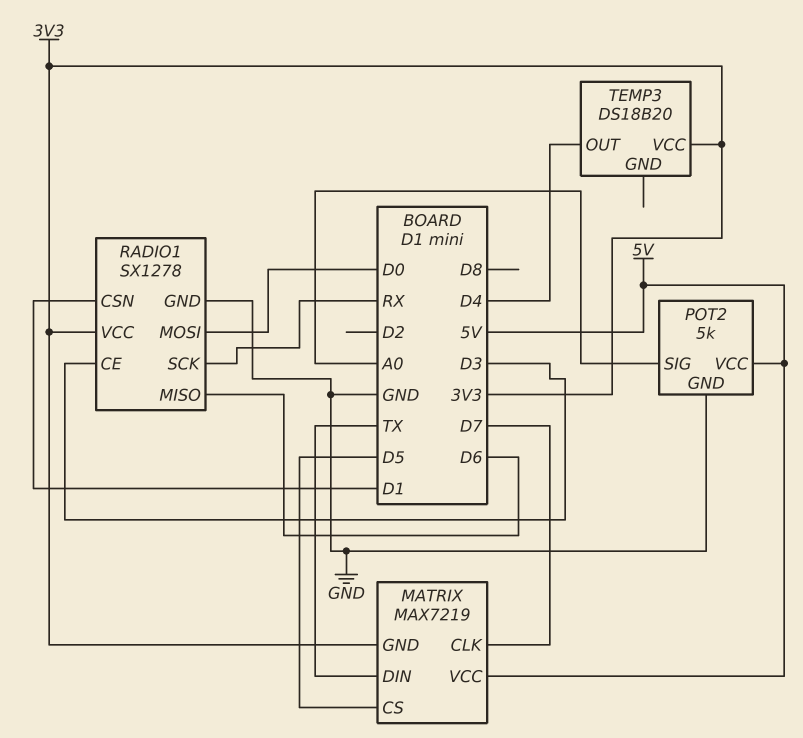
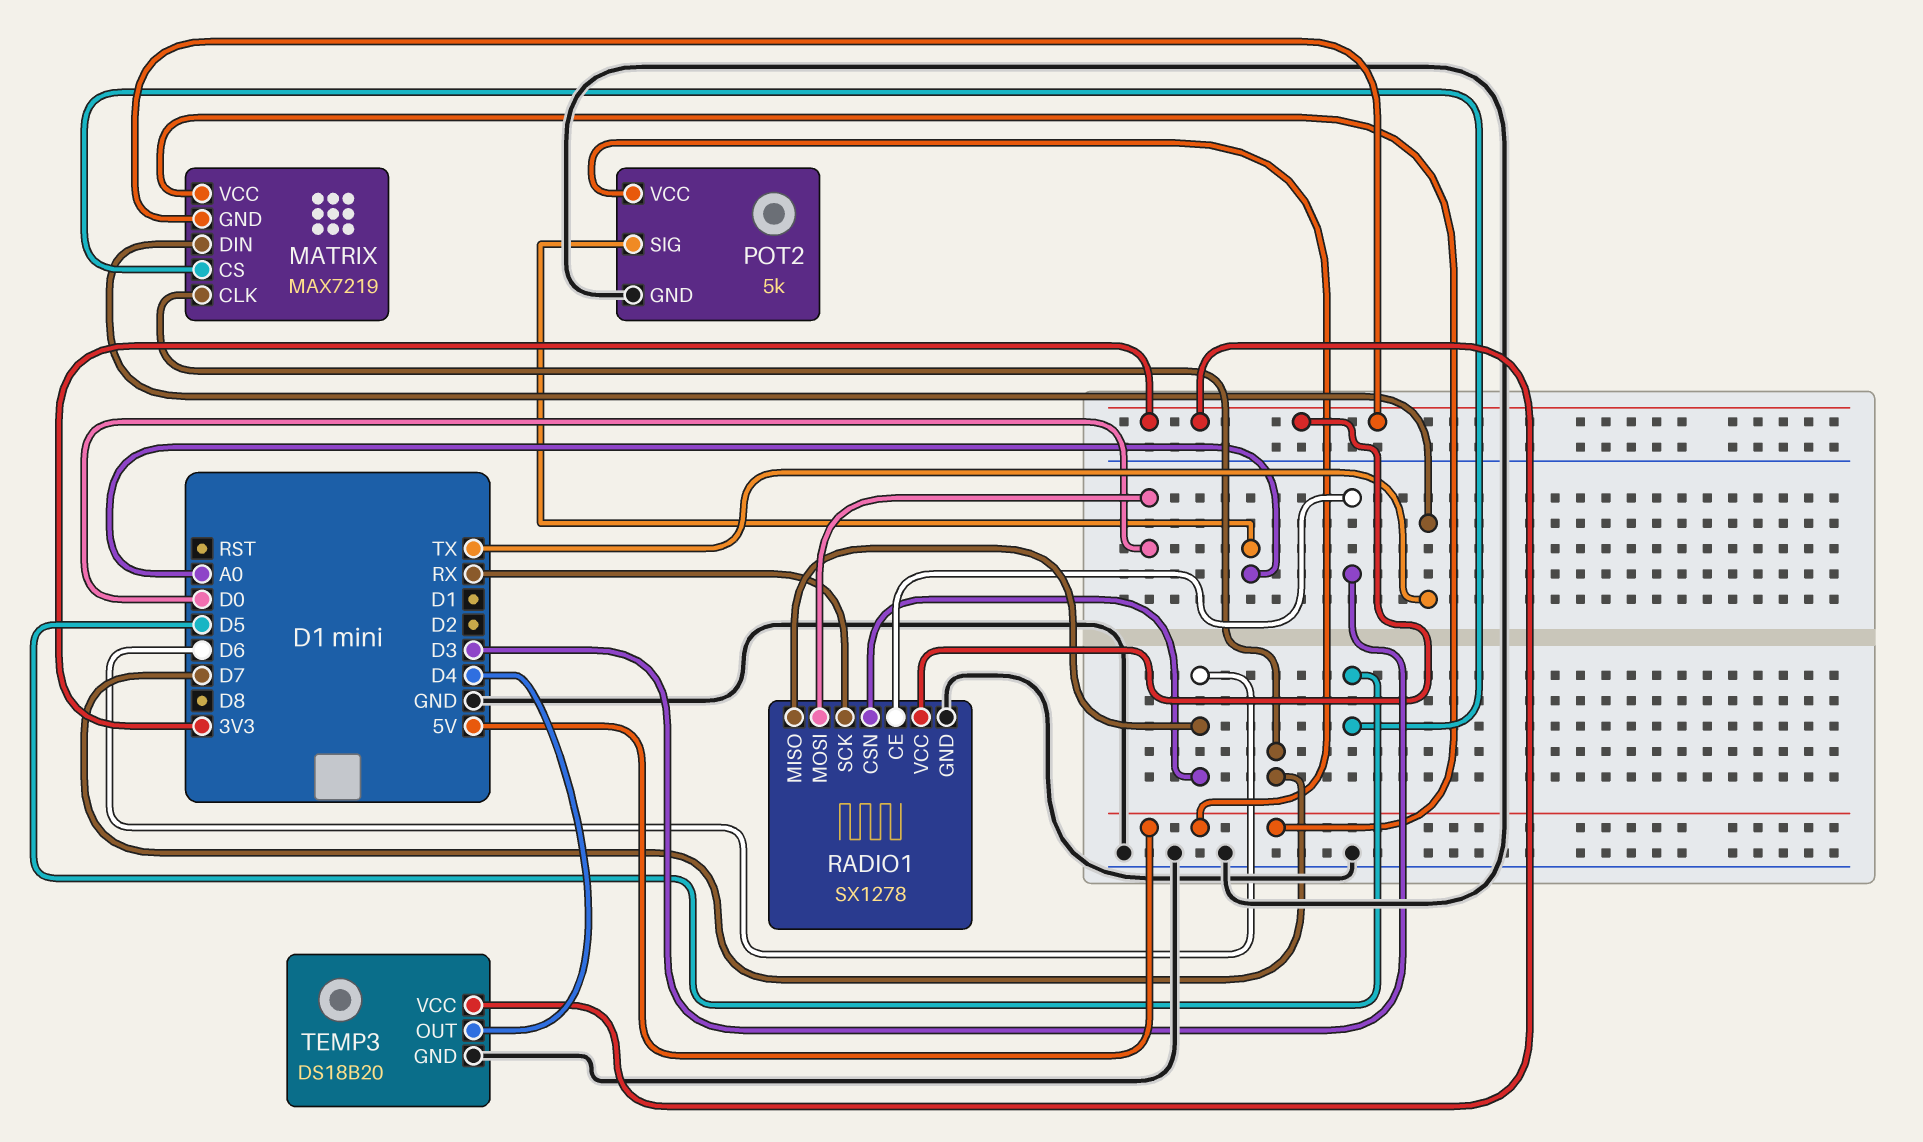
RADIO1 pin CSN: D1 -> D6
TEMP3 pin GND: none -> GND

